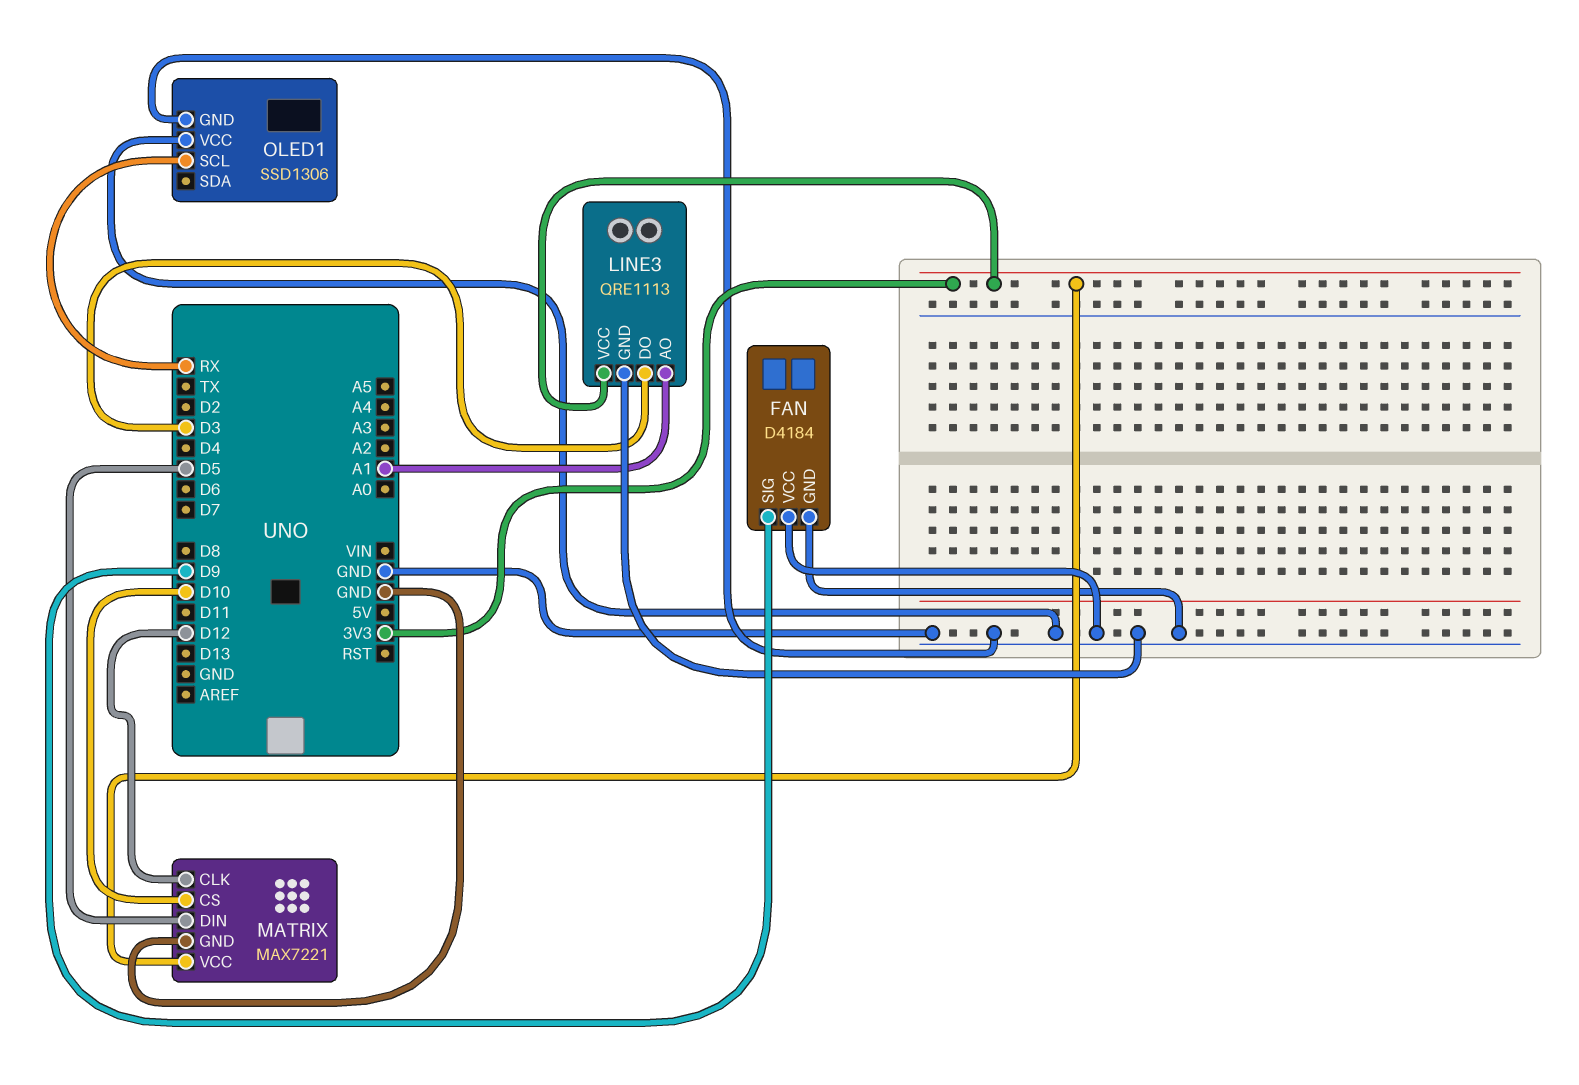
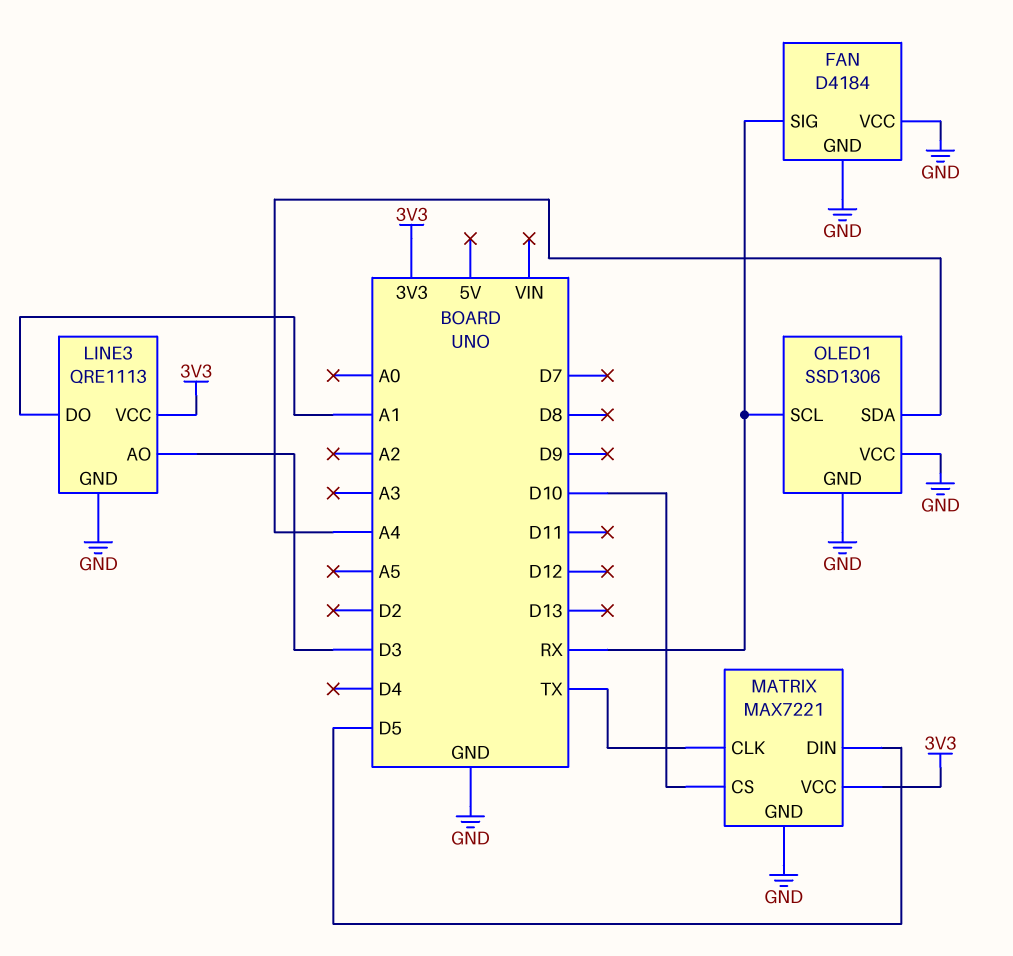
FAN pin SIG: D9 -> RX
LINE3 pin AO: A1 -> D3
LINE3 pin DO: D3 -> A1
MATRIX pin CLK: D12 -> TX
OLED1 pin SDA: none -> A4

